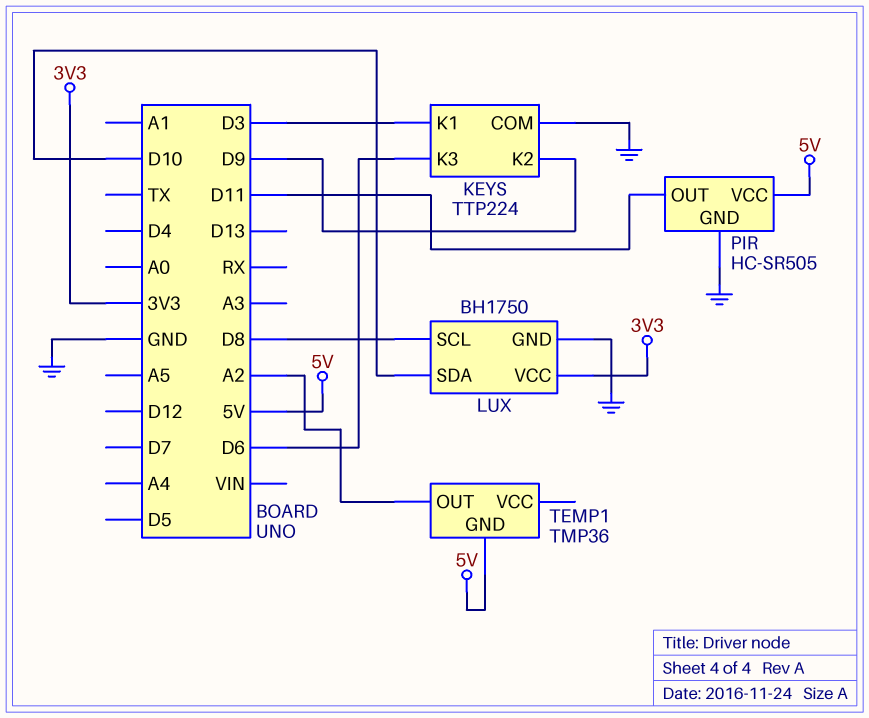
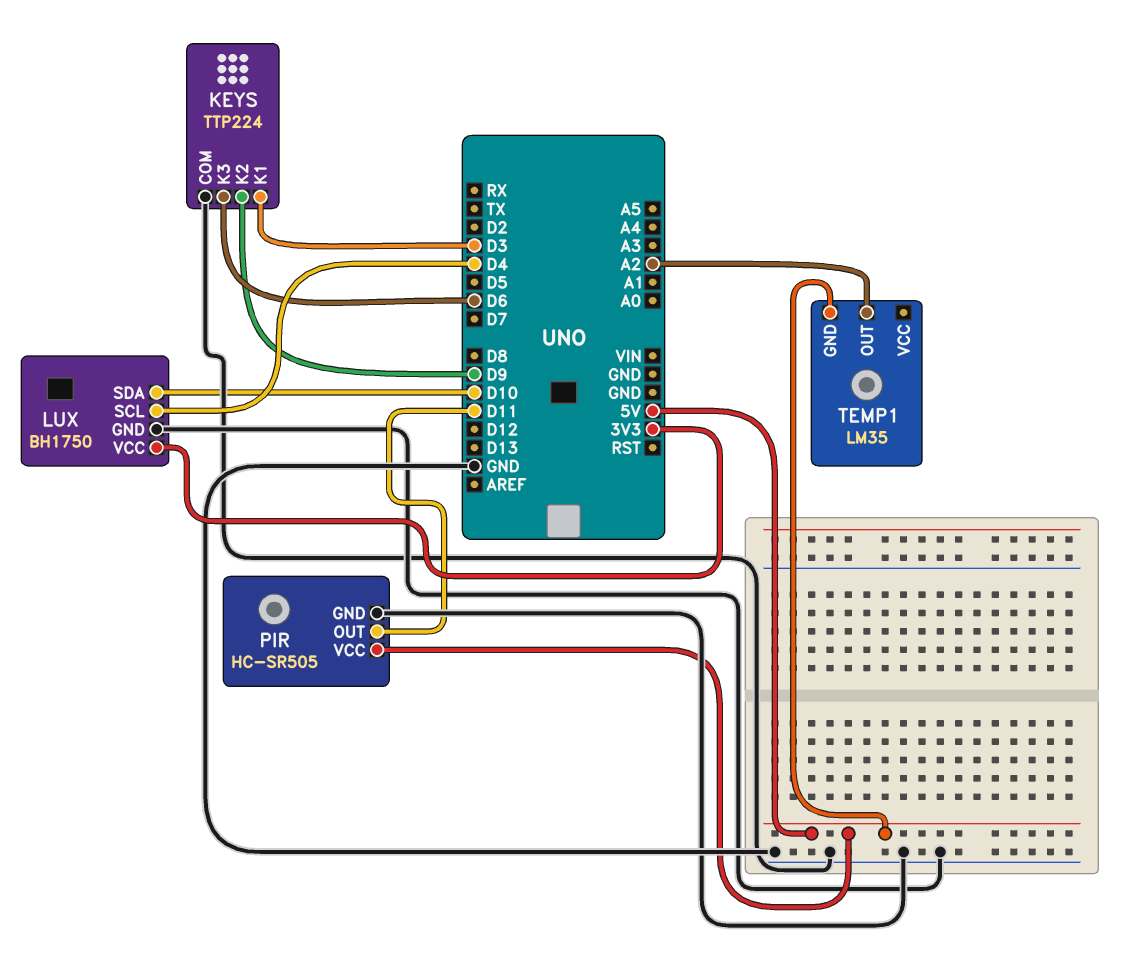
LUX pin SCL: D8 -> D4
TEMP1: TMP36 -> LM35

